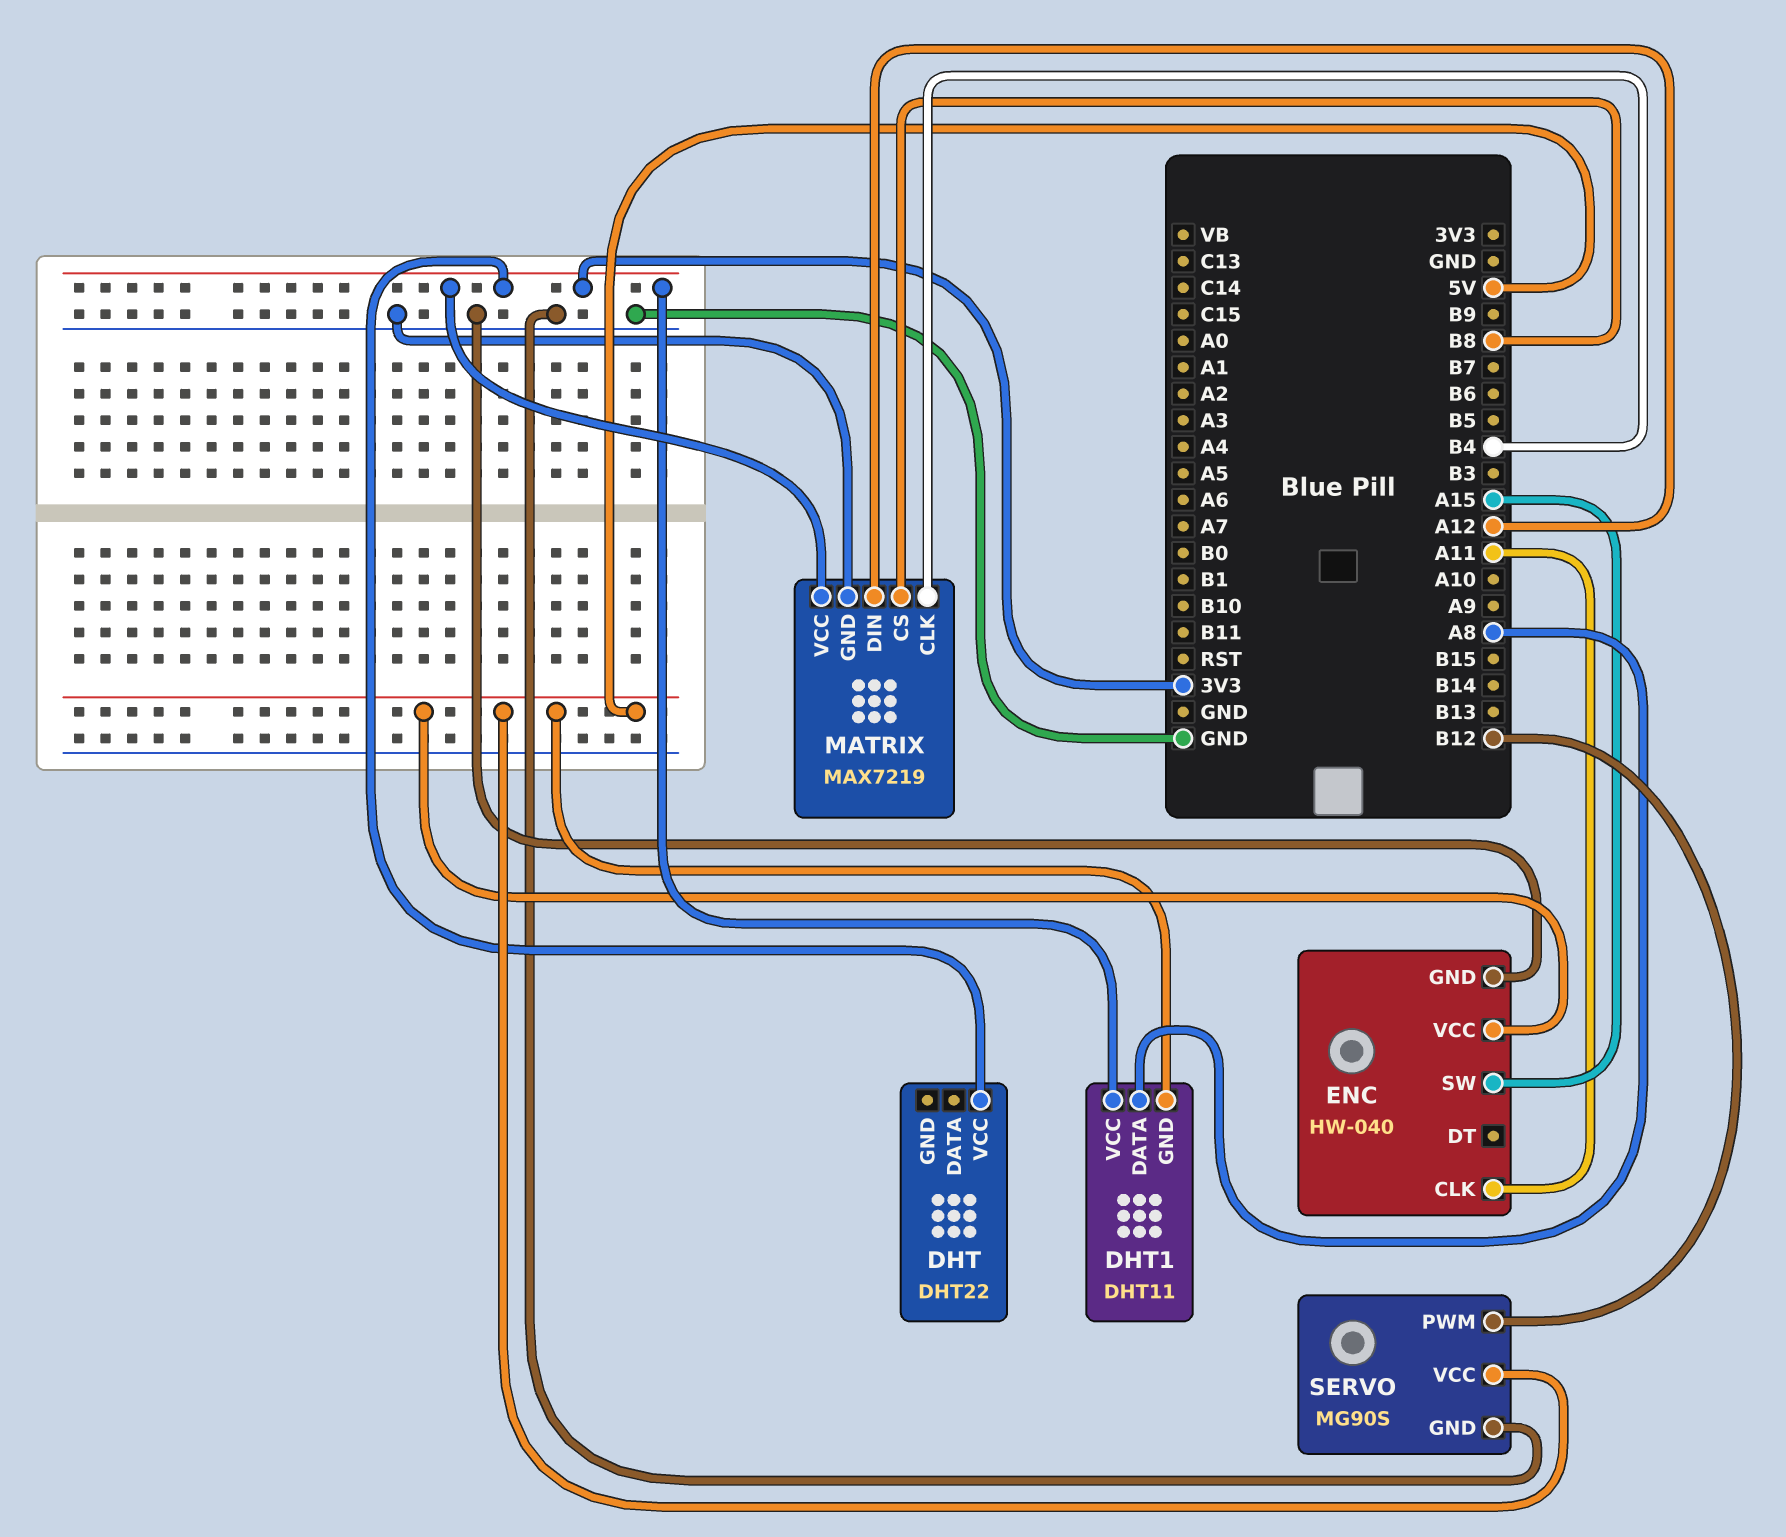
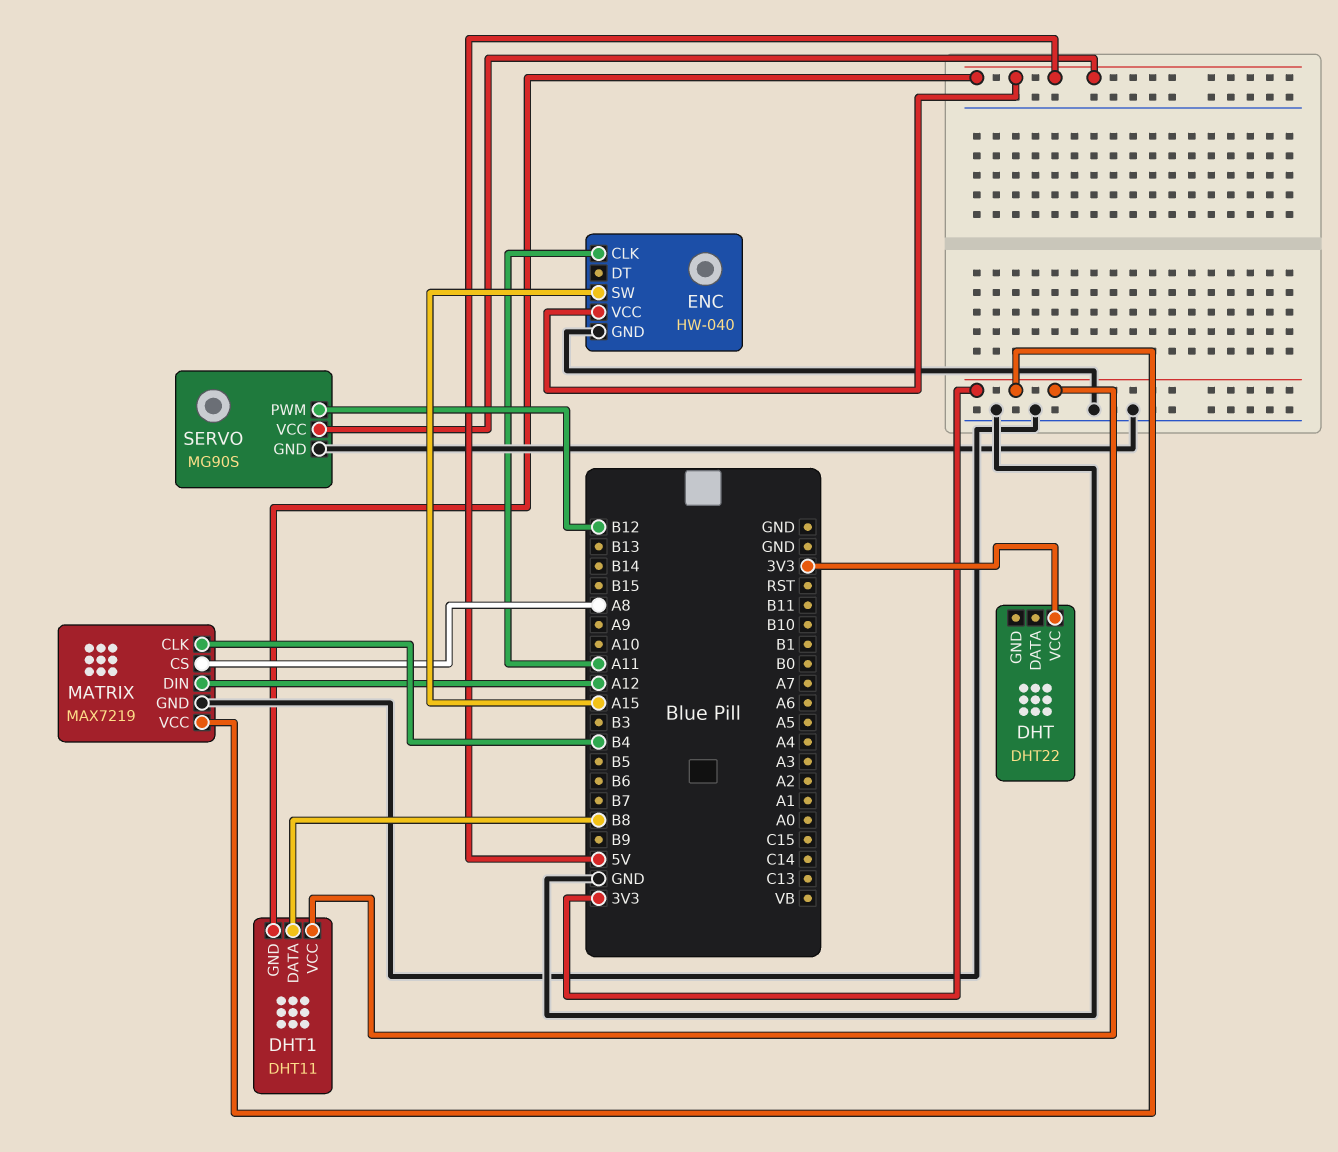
DHT1 pin DATA: A8 -> B8
MATRIX pin CS: B8 -> A8

